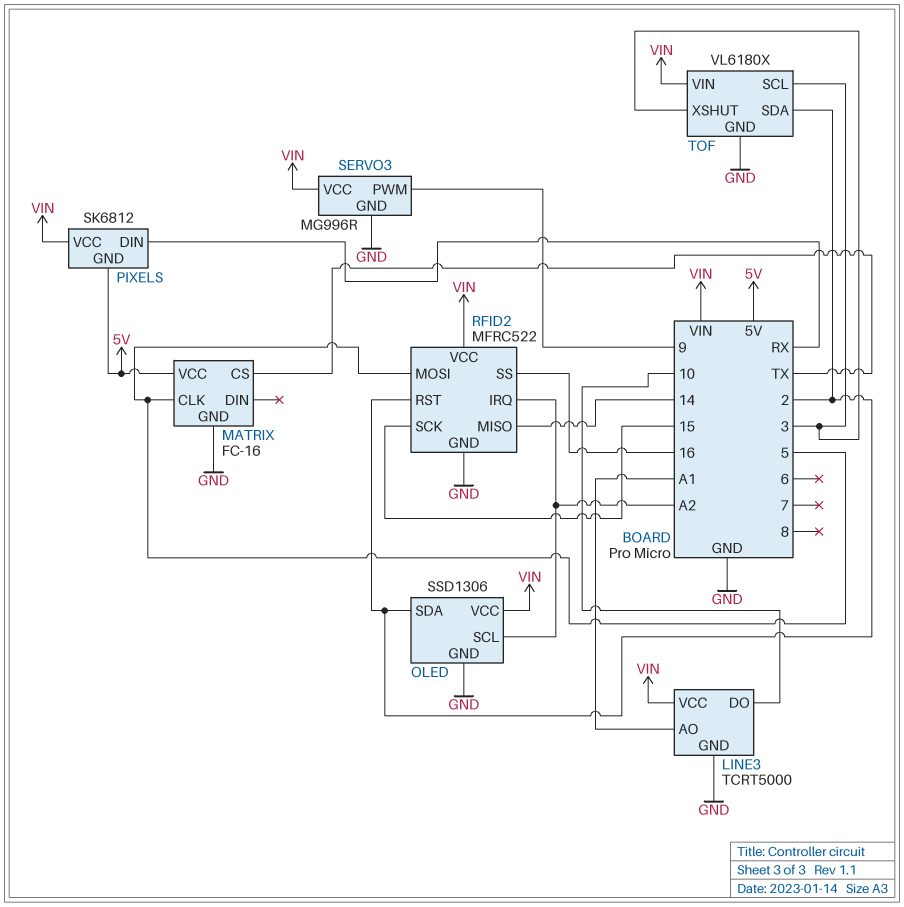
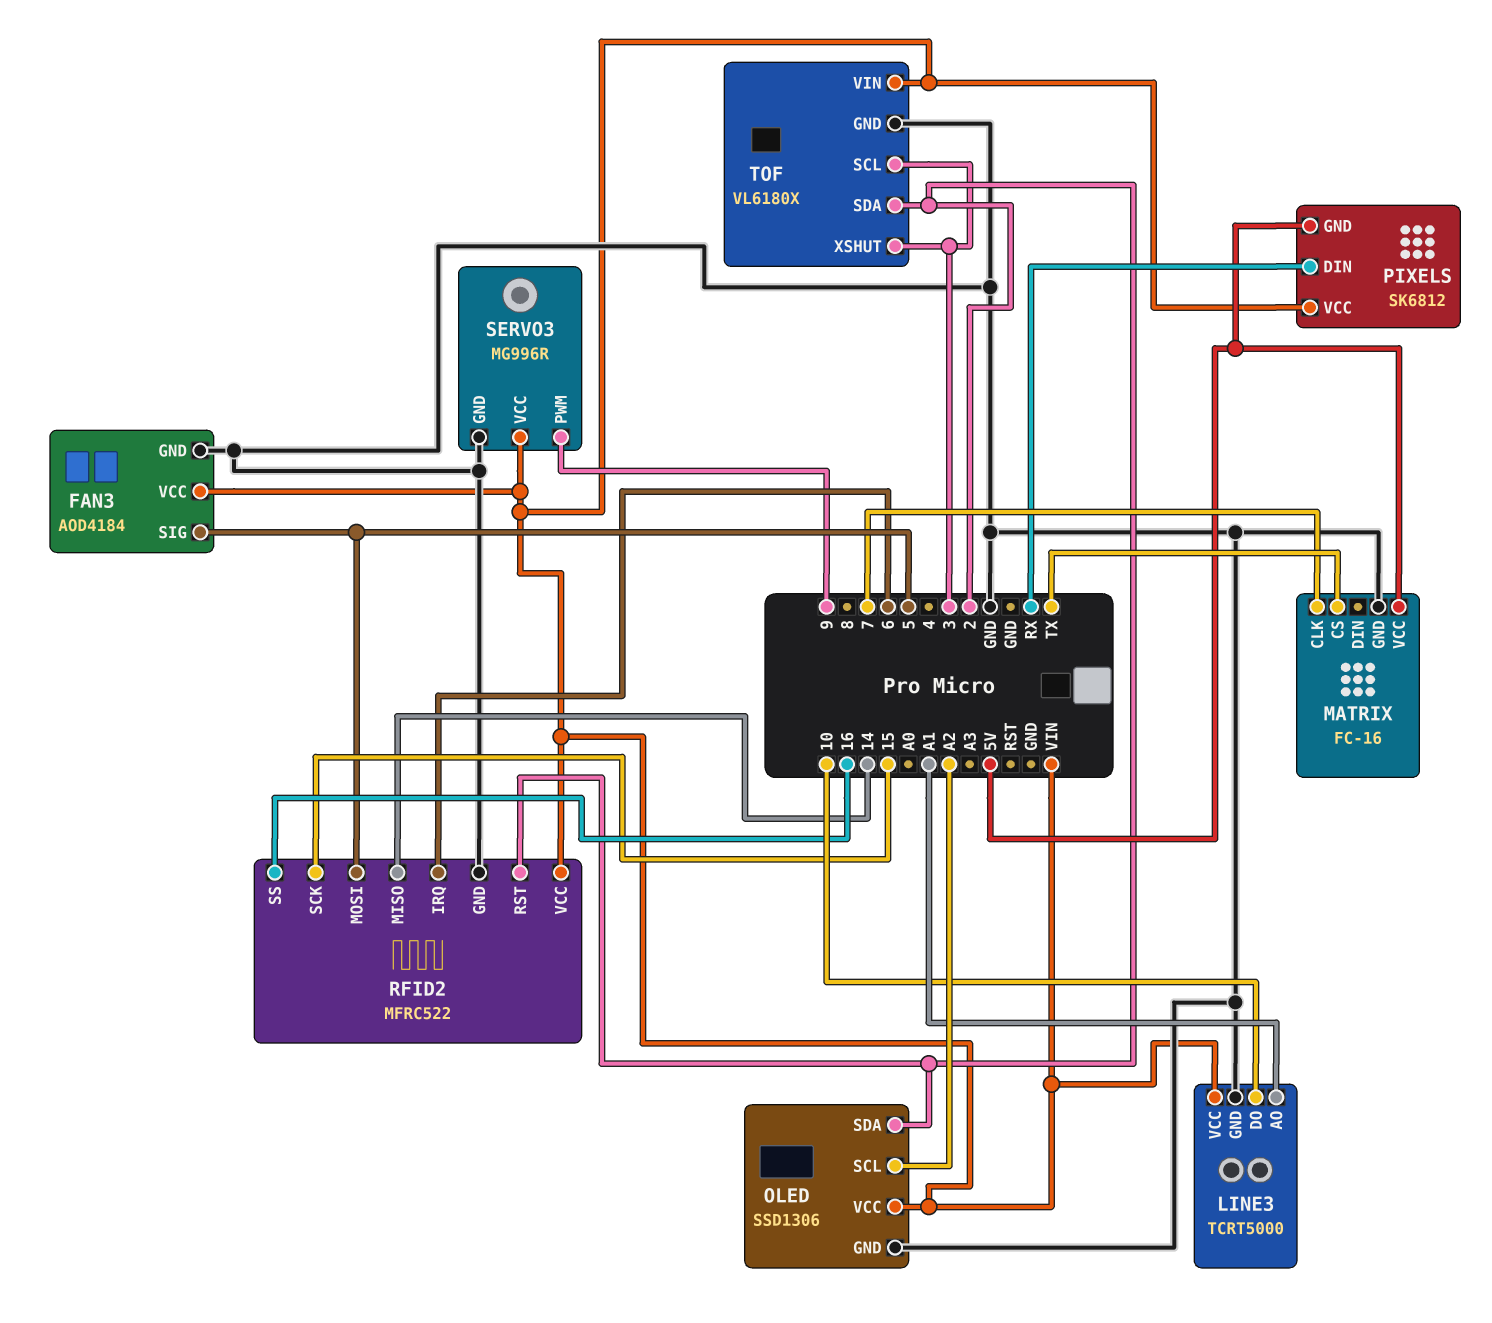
FAN3: none -> AOD4184
FAN3 pin GND: none -> GND
FAN3 pin SIG: none -> 5
FAN3 pin VCC: none -> VIN
MATRIX pin CLK: 5 -> 7
RFID2 pin IRQ: A2 -> 6

